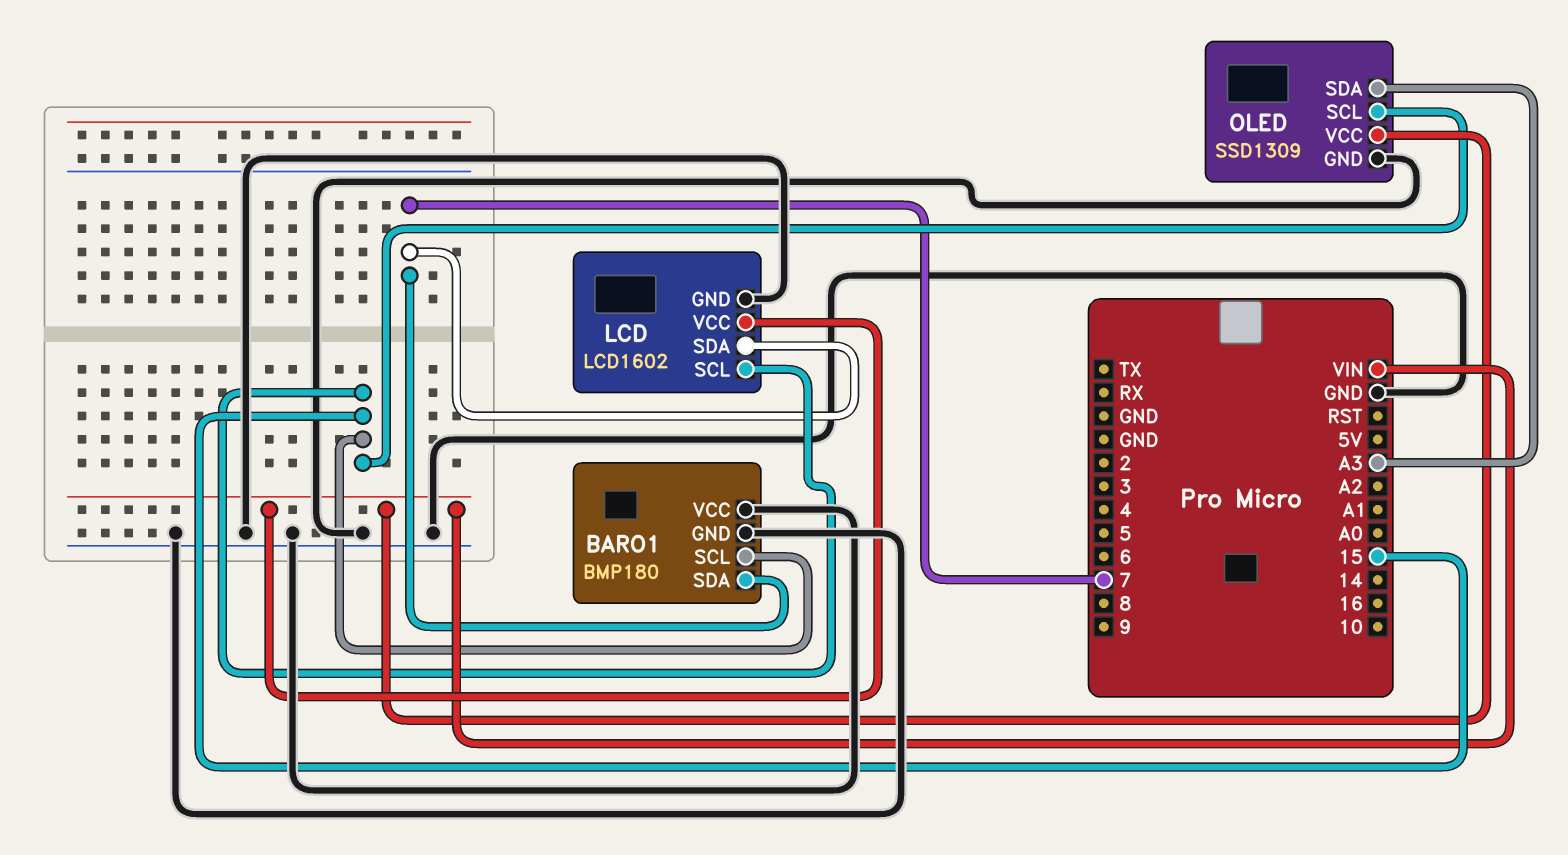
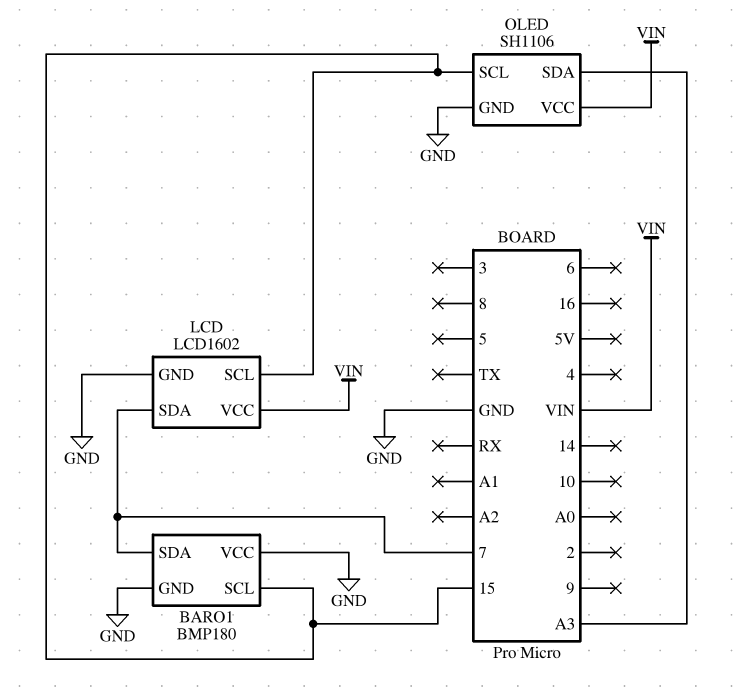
OLED: SSD1309 -> SH1106

